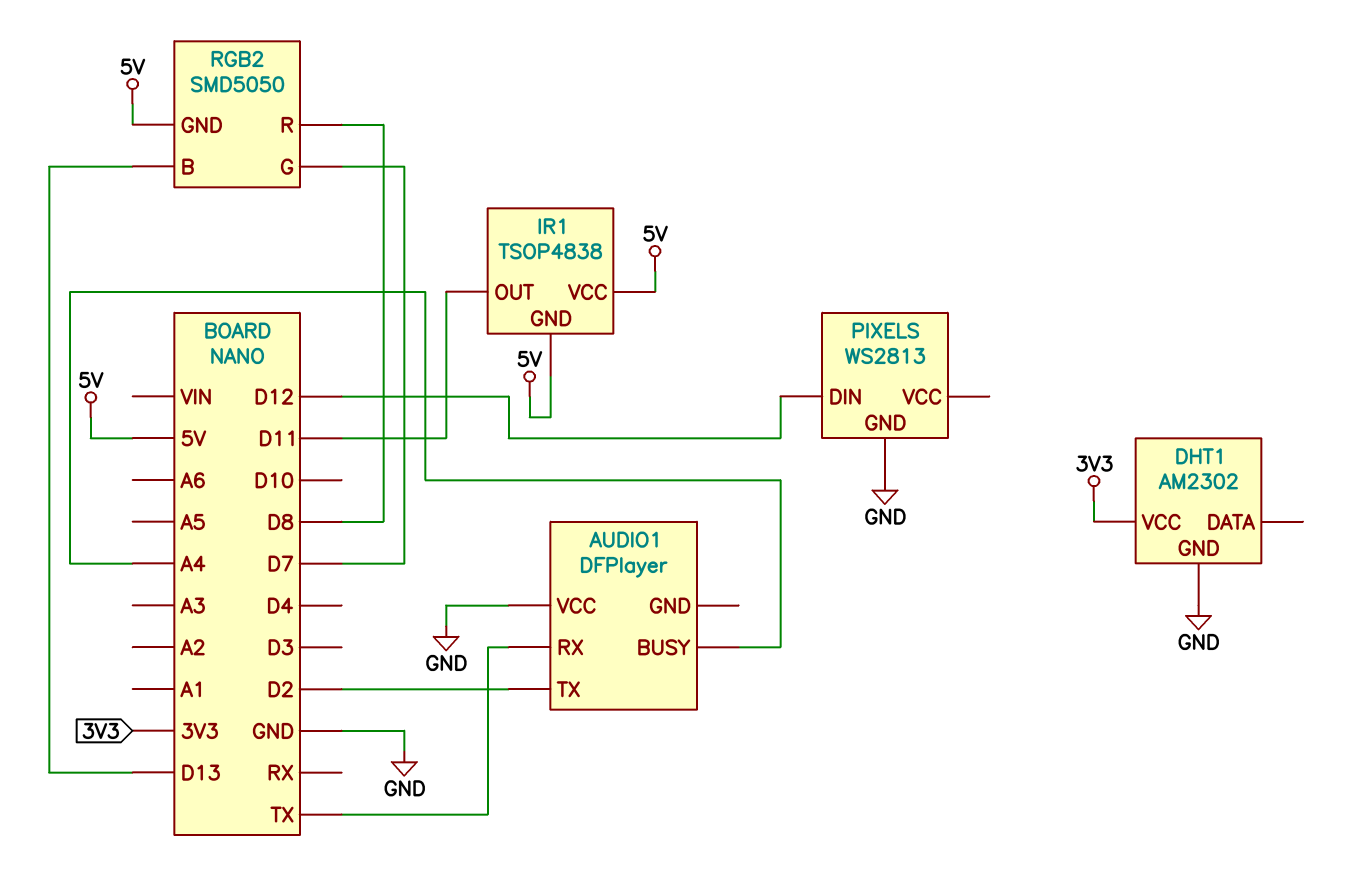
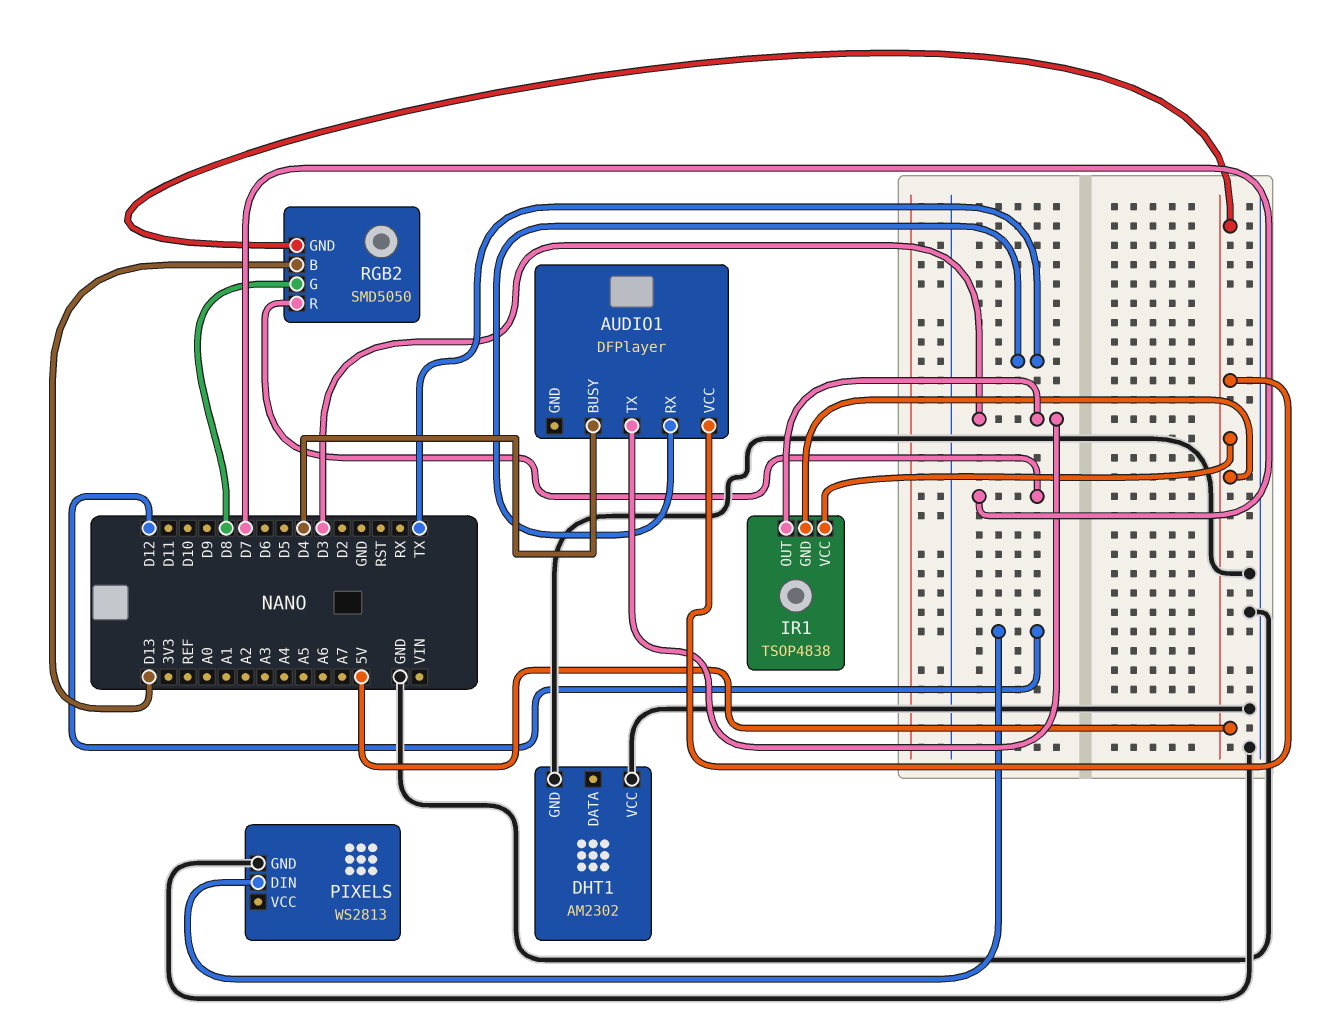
AUDIO1 pin BUSY: A4 -> D4
AUDIO1 pin TX: D2 -> D3
AUDIO1 pin VCC: GND -> 5V
DHT1 pin VCC: 3V3 -> GND
IR1 pin OUT: D11 -> D3
RGB2 pin G: D7 -> D8
RGB2 pin R: D8 -> D7

